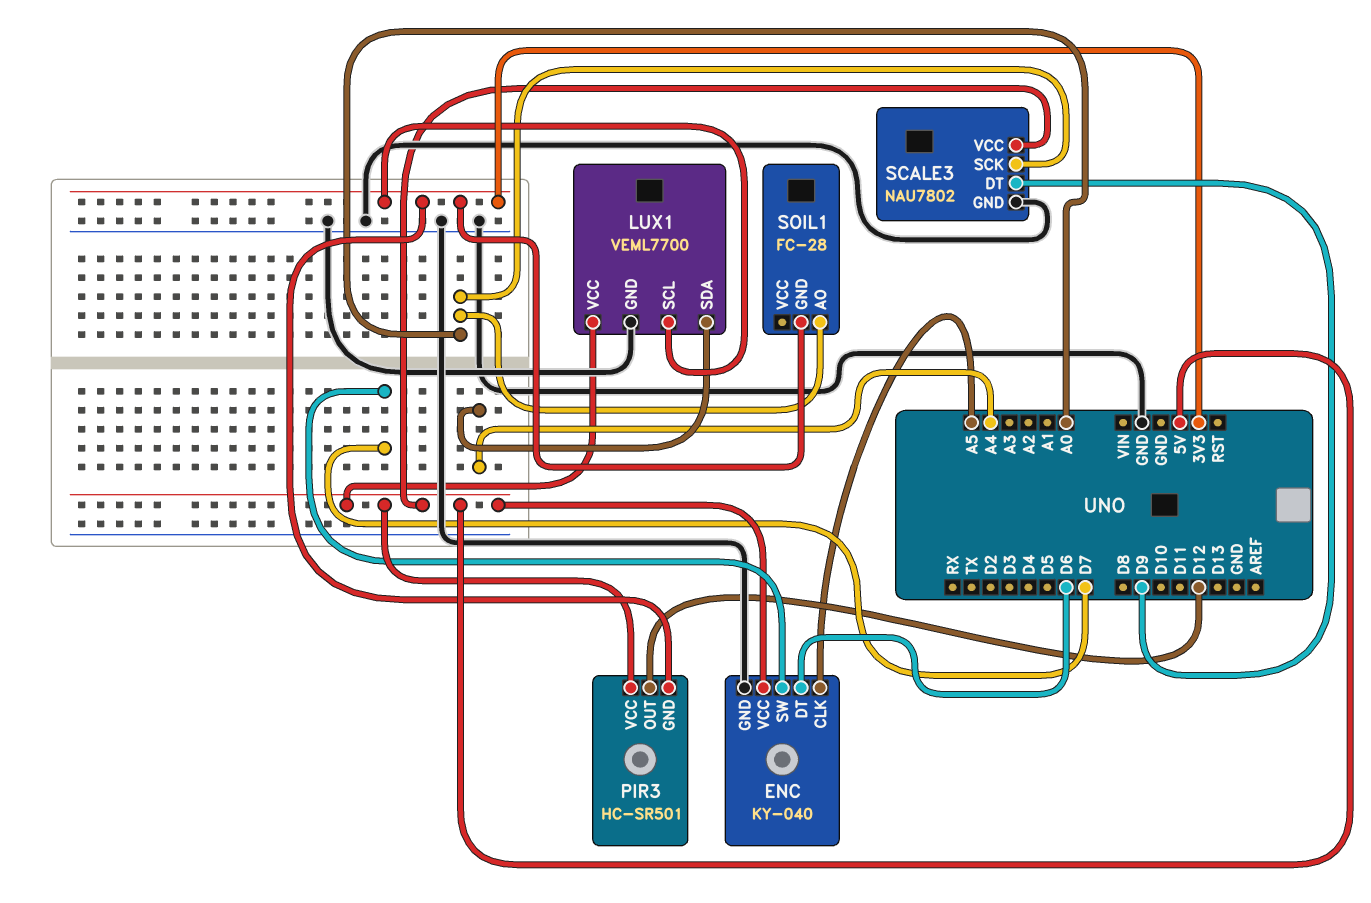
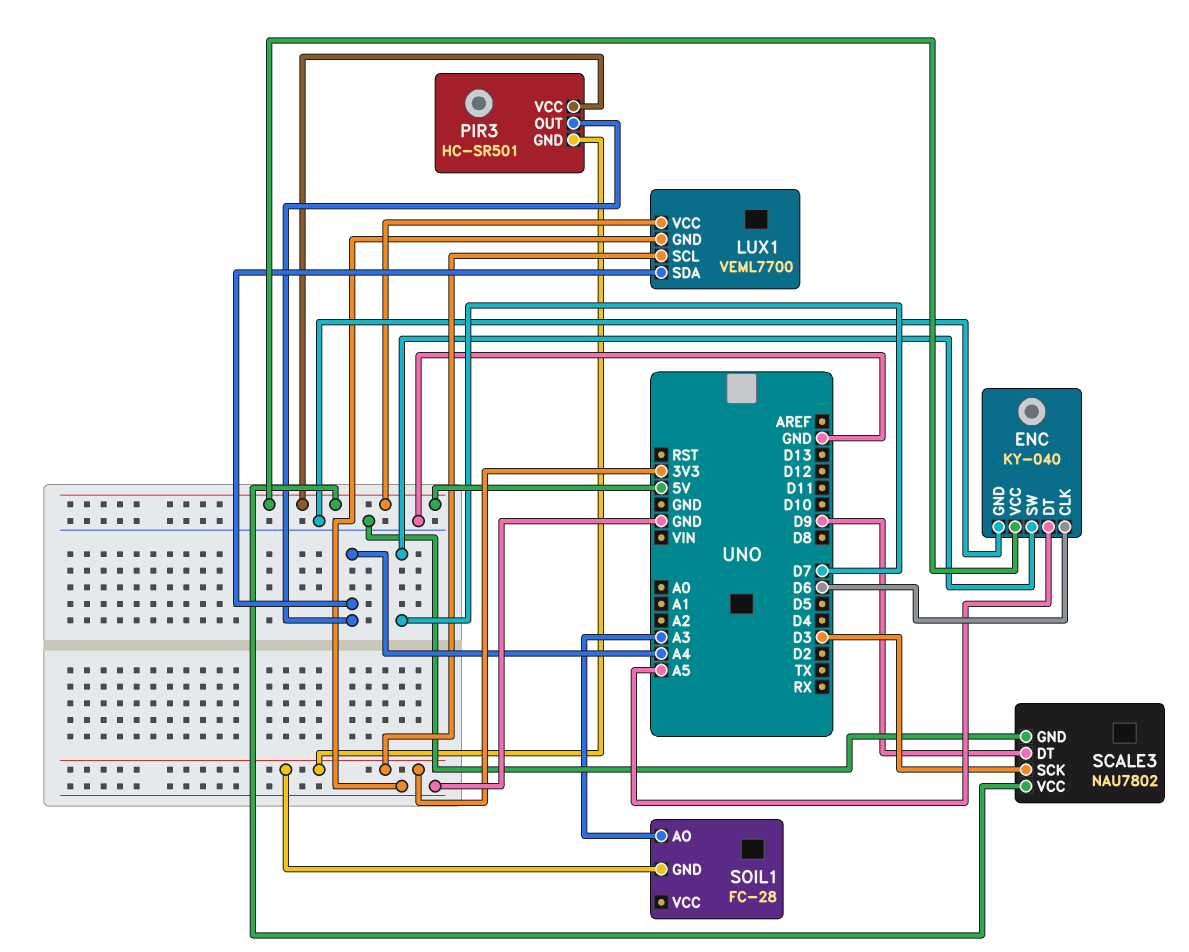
ENC pin CLK: A5 -> D6
ENC pin DT: D6 -> A5
PIR3 pin OUT: D12 -> A4
SCALE3 pin SCK: A0 -> D3
SOIL1 pin AO: A0 -> A3

